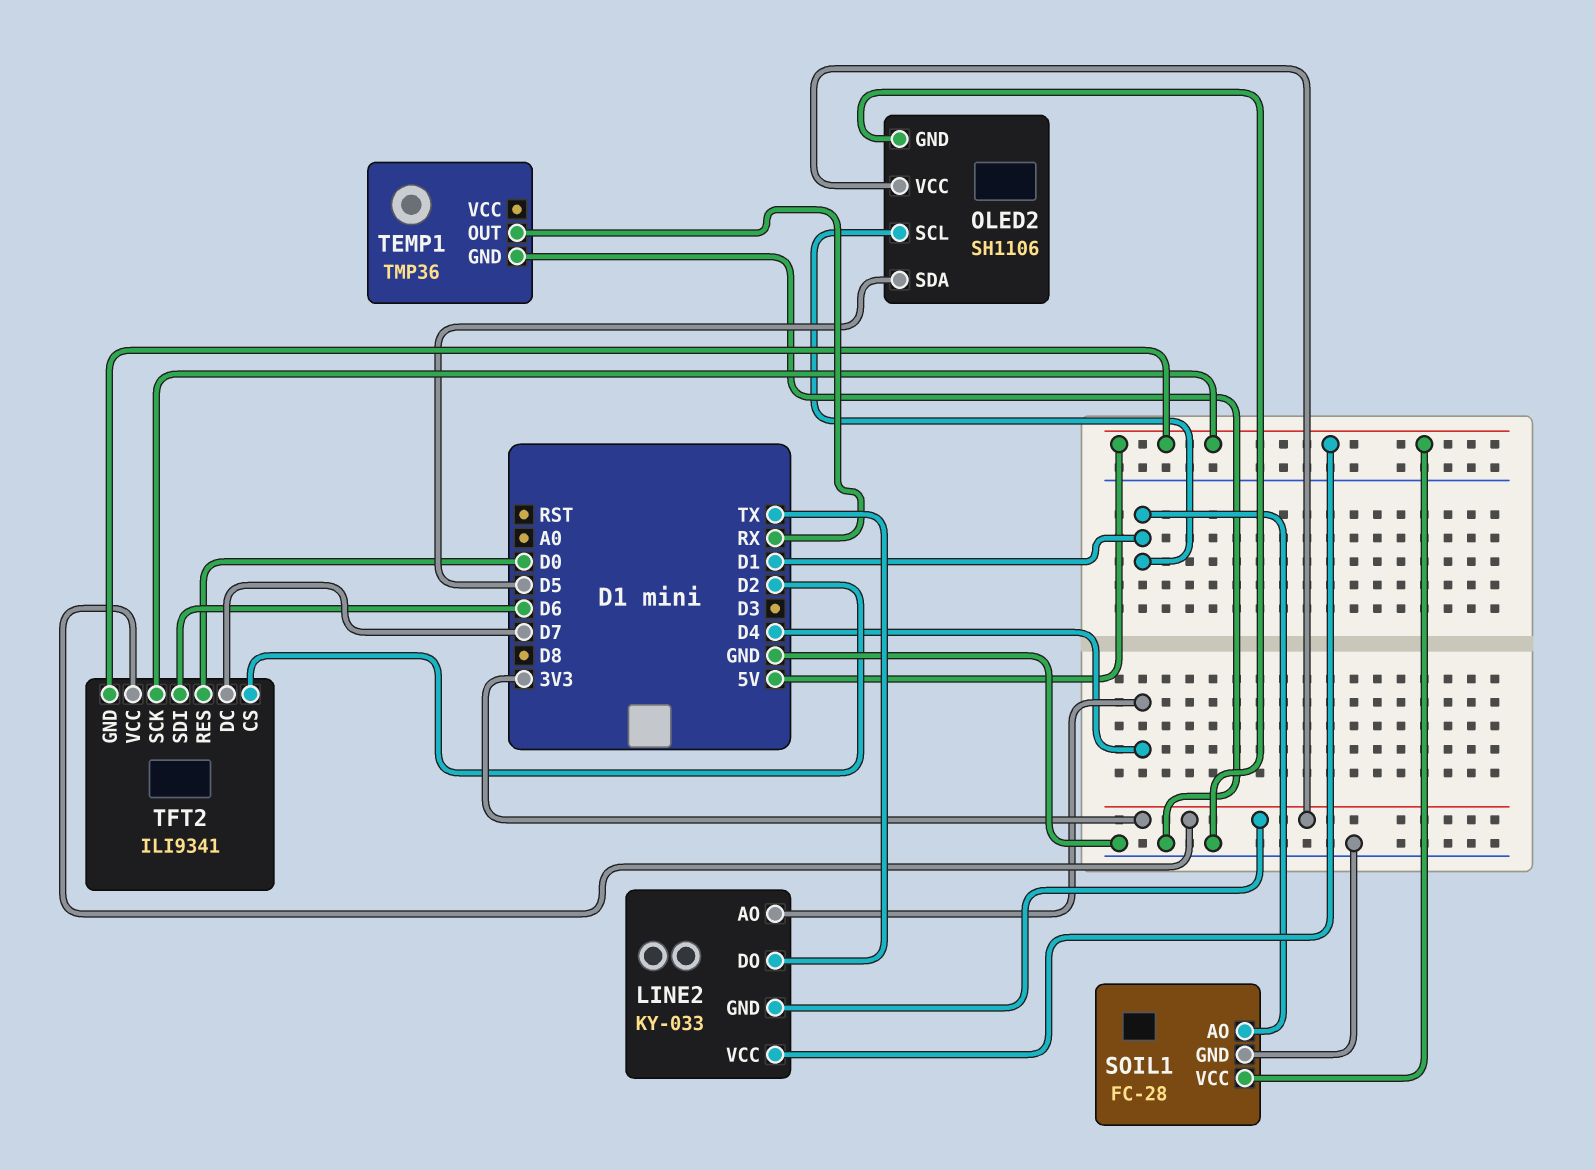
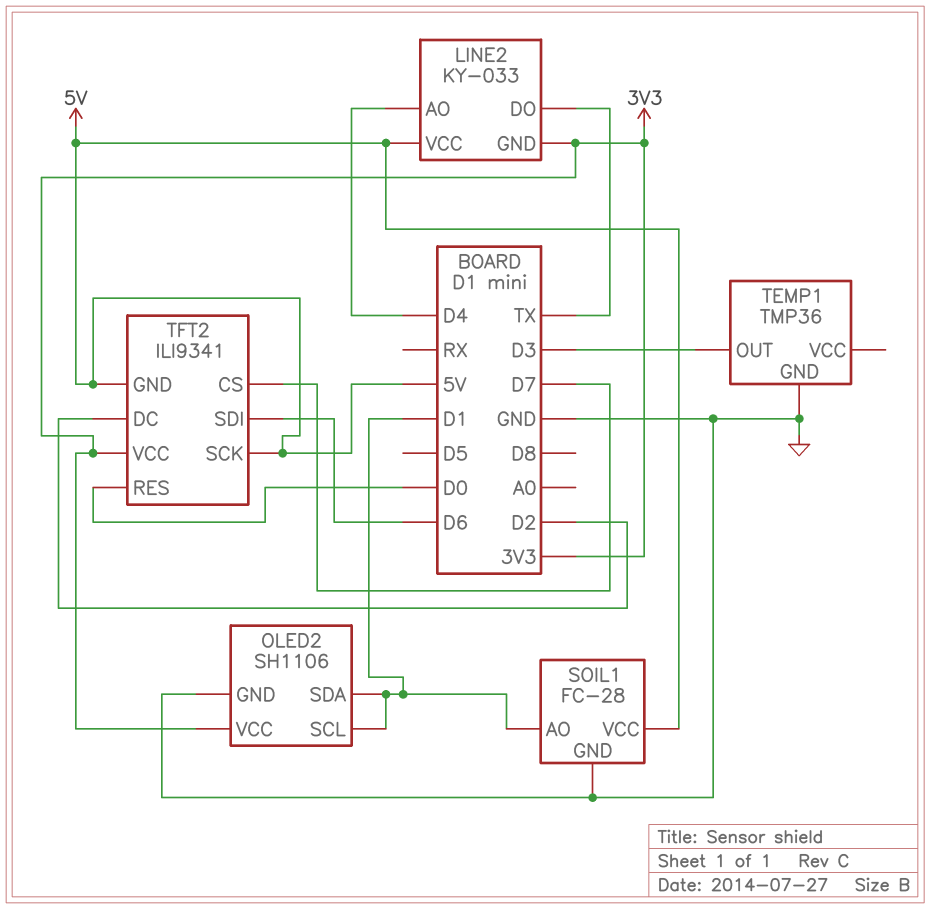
OLED2 pin SDA: D5 -> D1
TEMP1 pin OUT: RX -> D3
TFT2 pin CS: D2 -> D7
TFT2 pin DC: D7 -> D2

